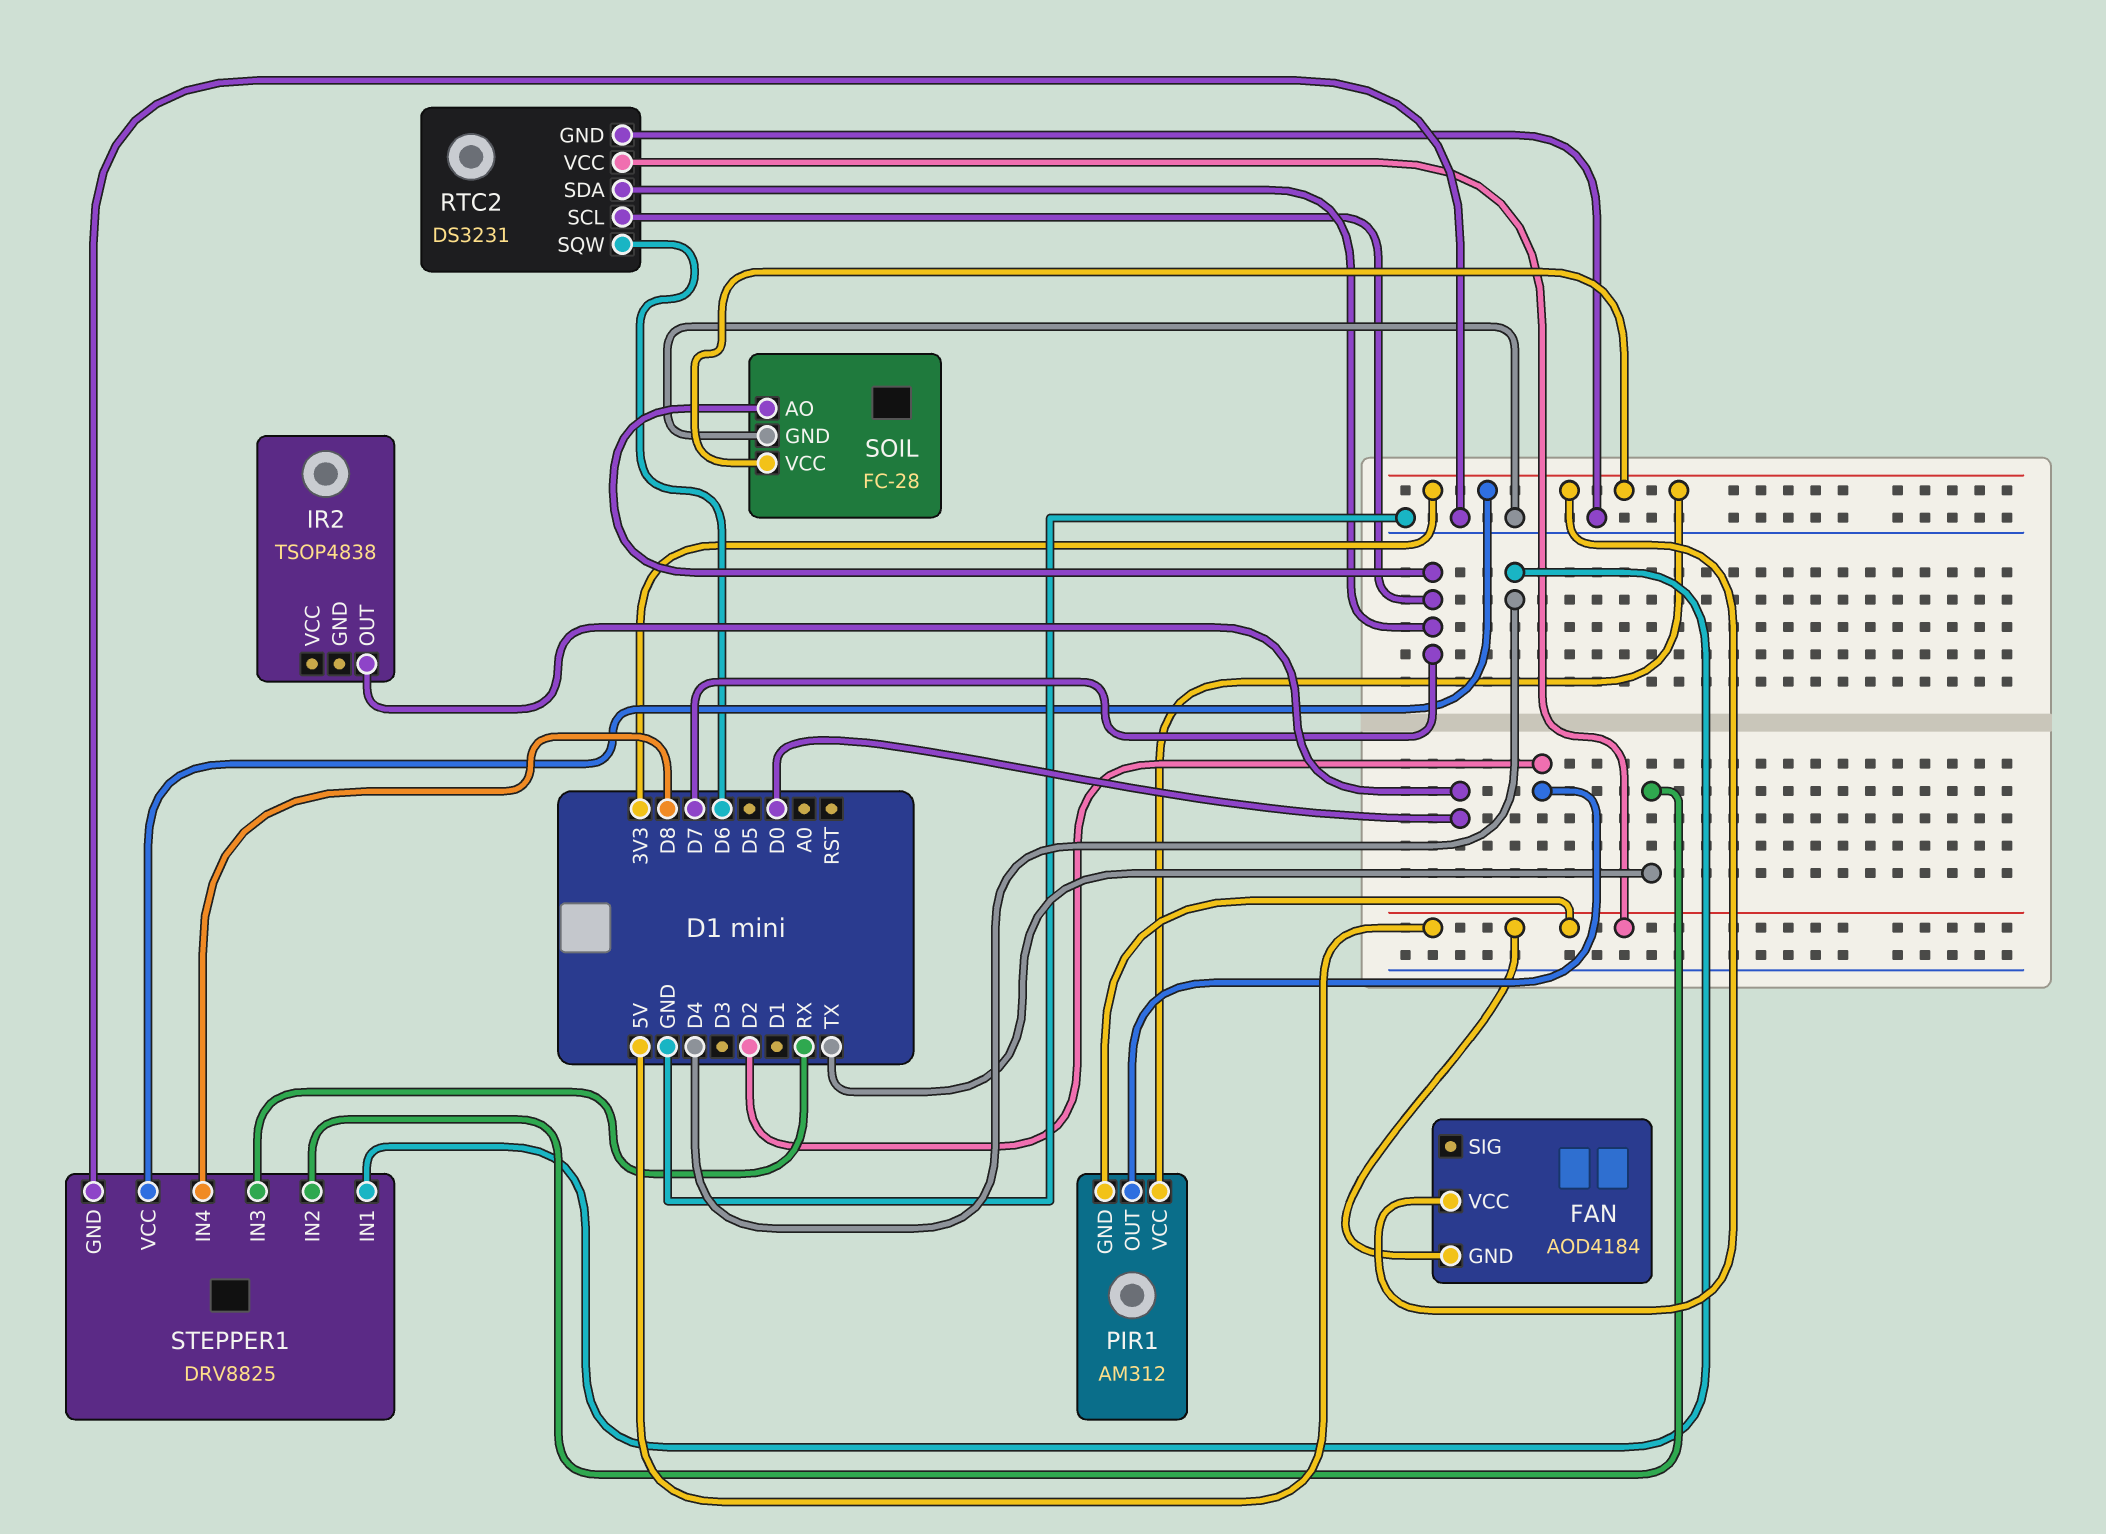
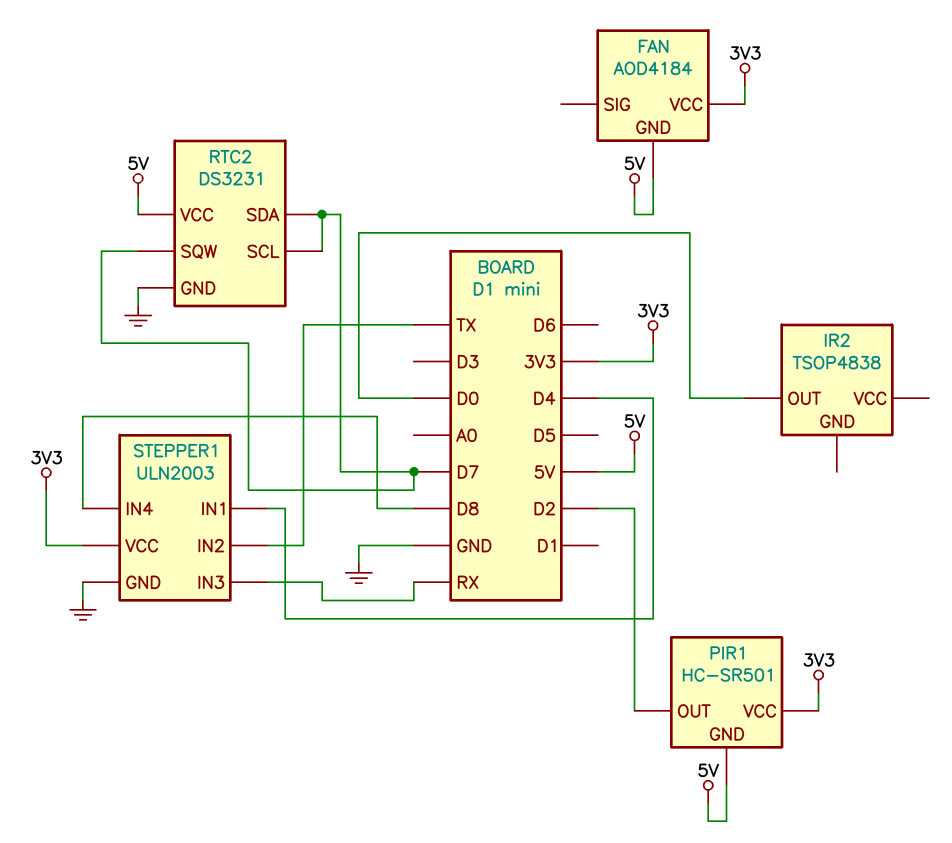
PIR1: AM312 -> HC-SR501
RTC2 pin SQW: D6 -> D7
SOIL: FC-28 -> none
SOIL pin AO: D7 -> none
SOIL pin GND: GND -> none
SOIL pin VCC: 3V3 -> none
STEPPER1: DRV8825 -> ULN2003

